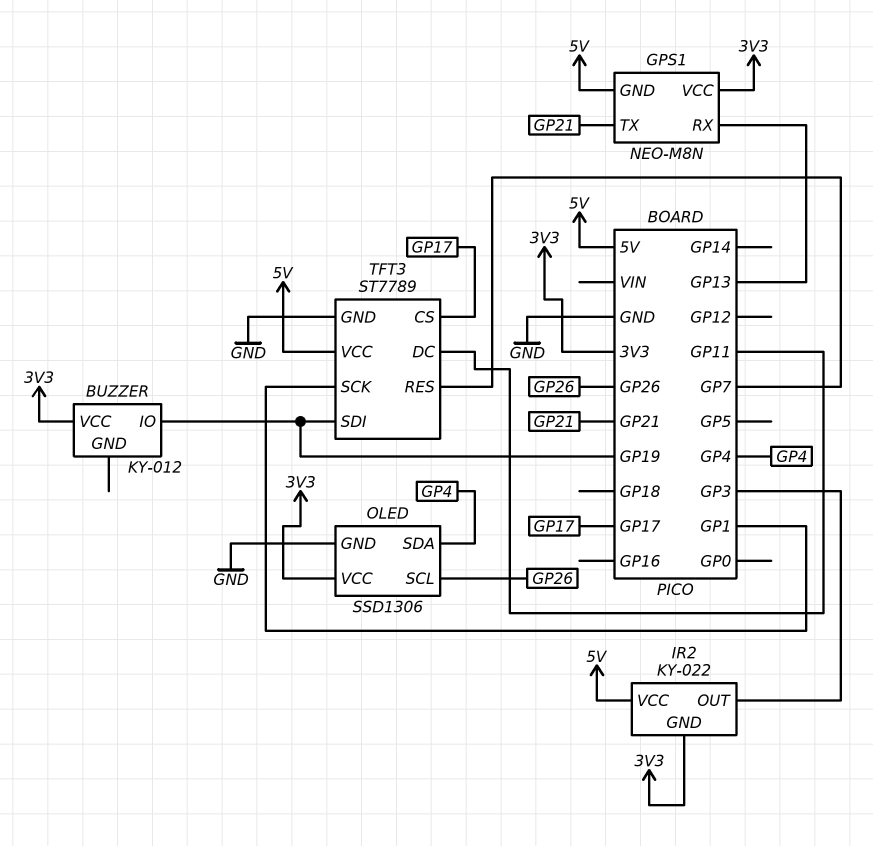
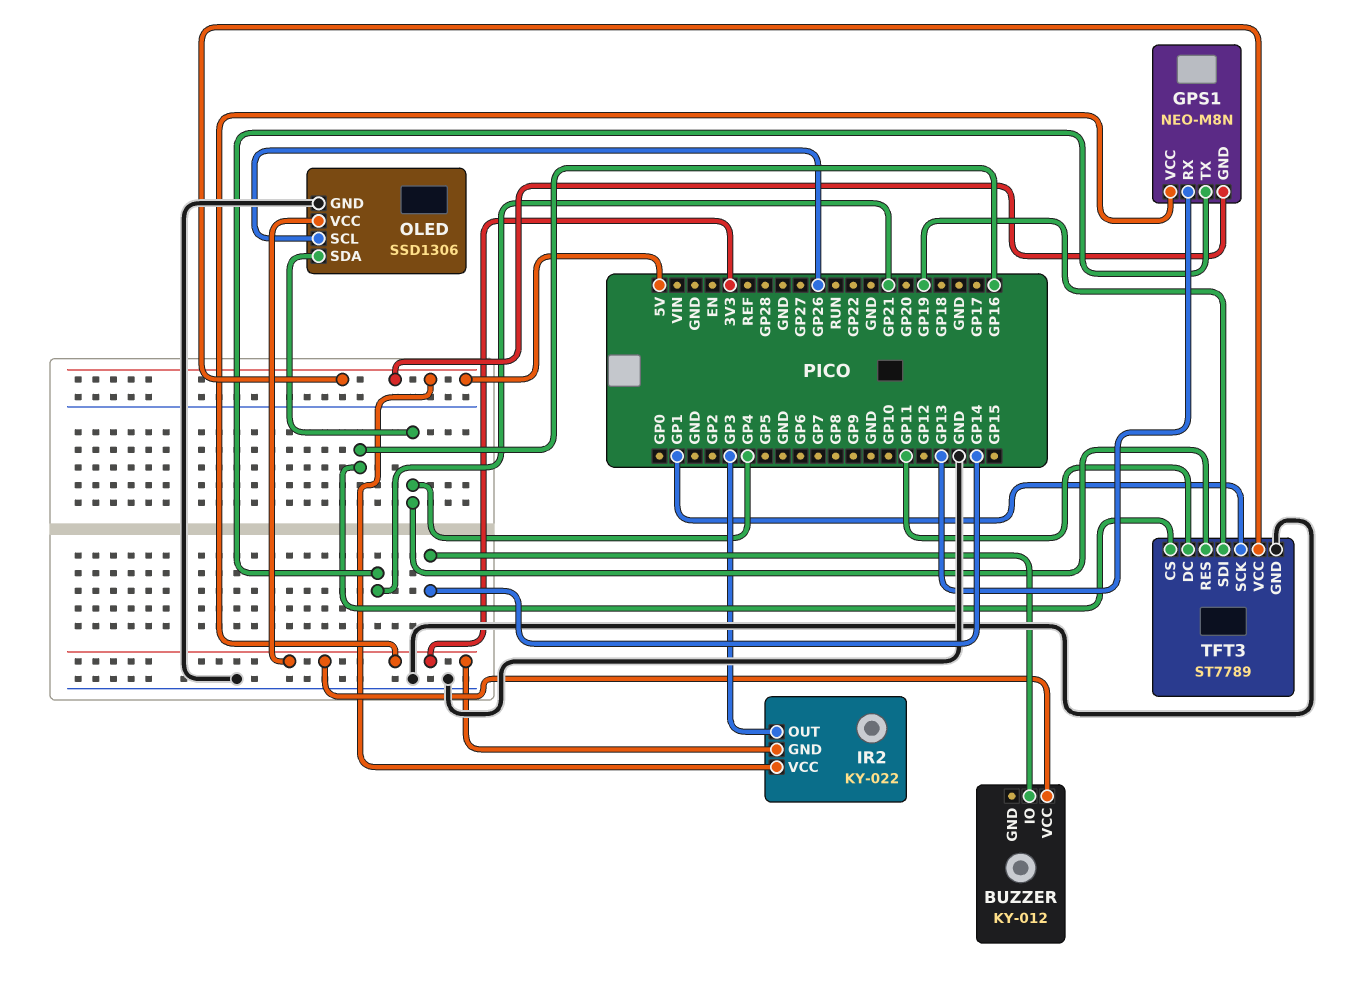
BUZZER pin IO: GP19 -> GP14
TFT3 pin CS: GP17 -> GP16
TFT3 pin RES: GP7 -> GP4

